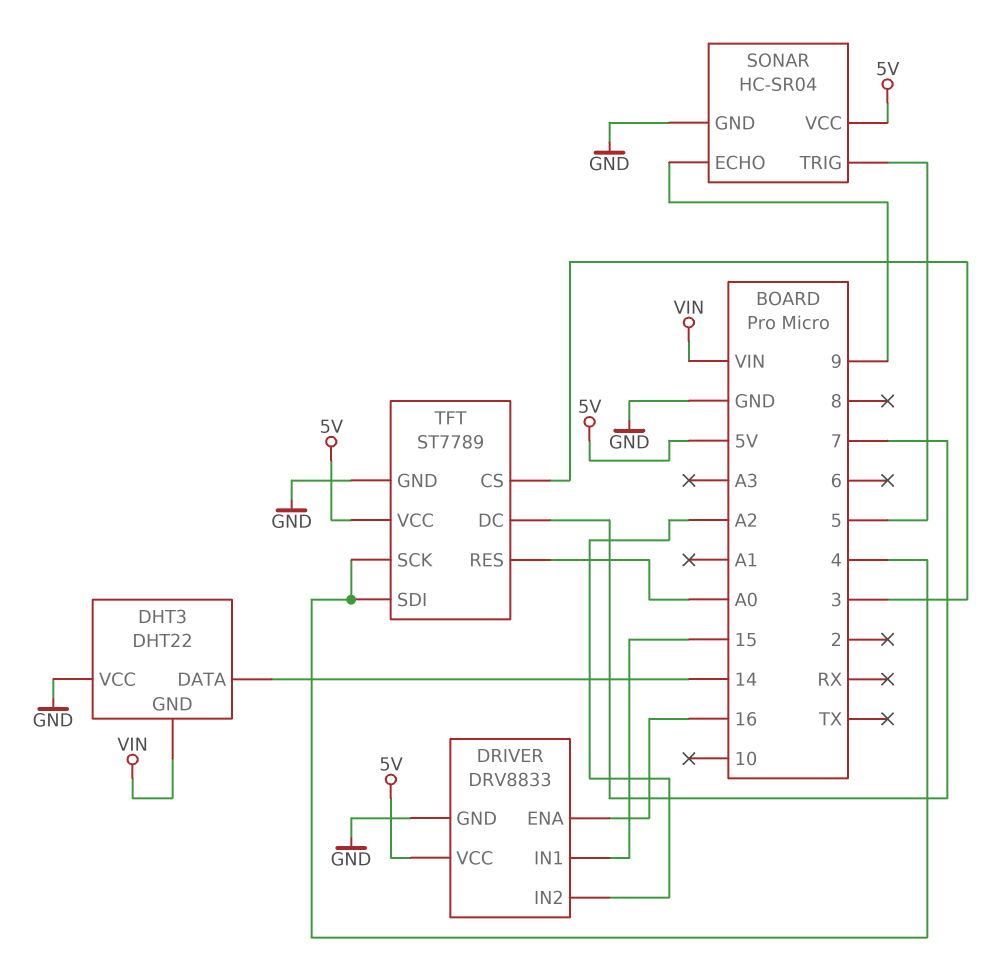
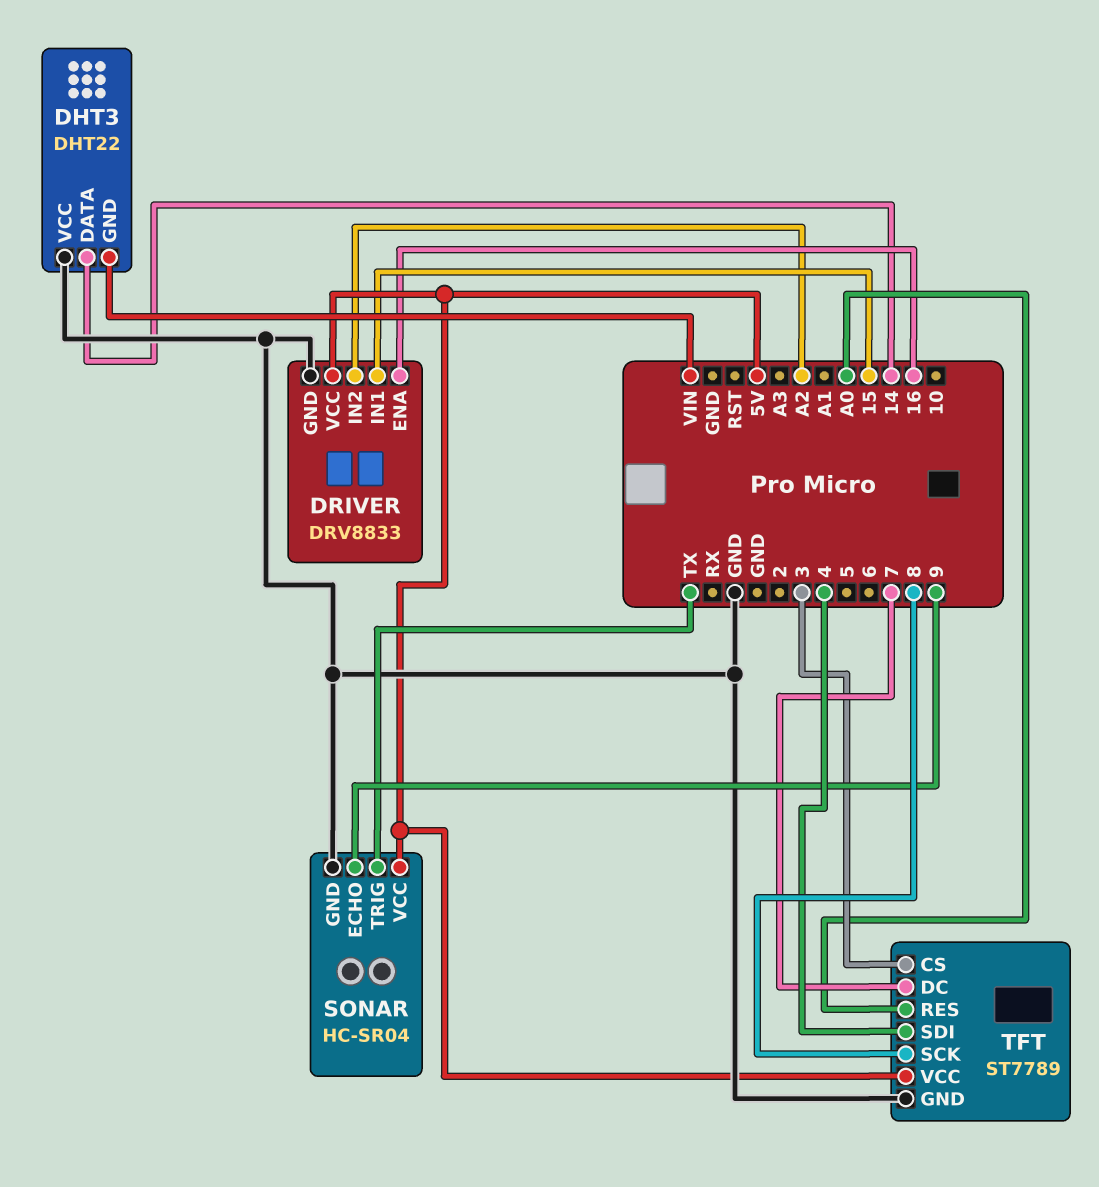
SONAR pin TRIG: 5 -> TX
TFT pin SCK: 4 -> 8

